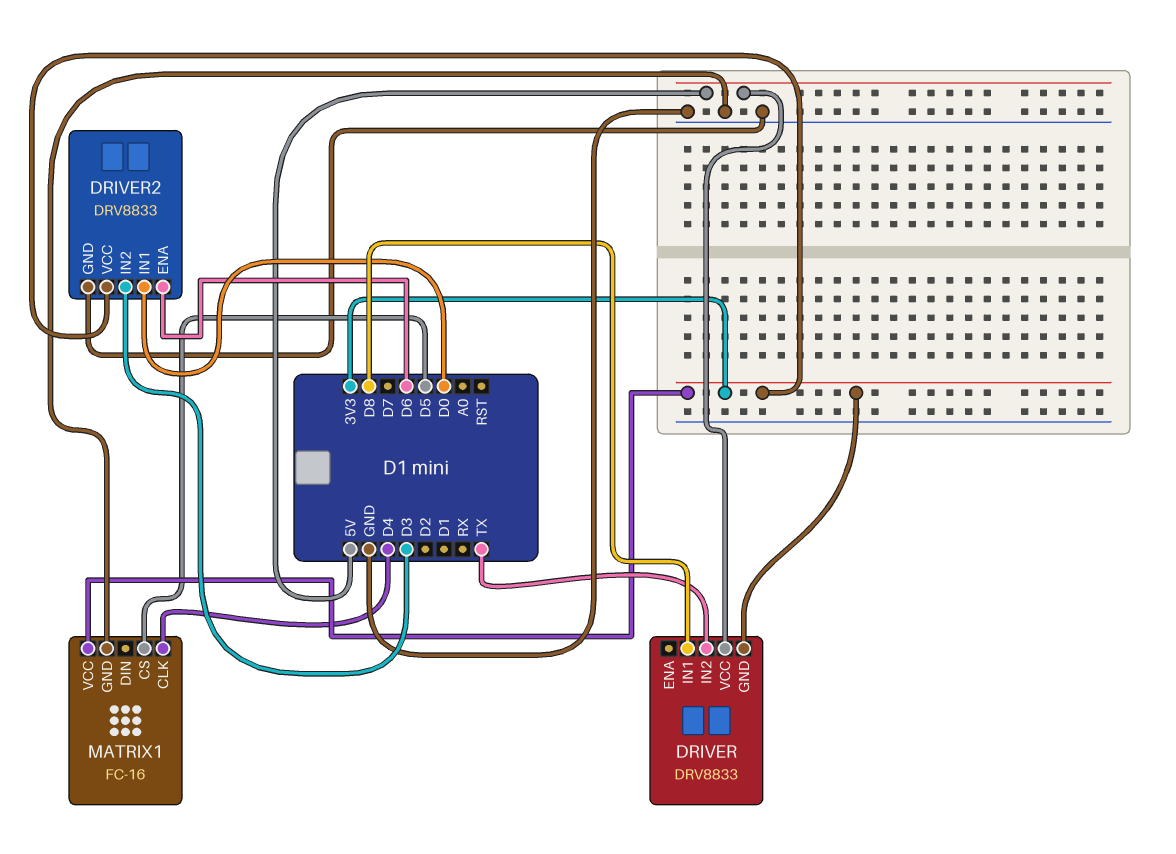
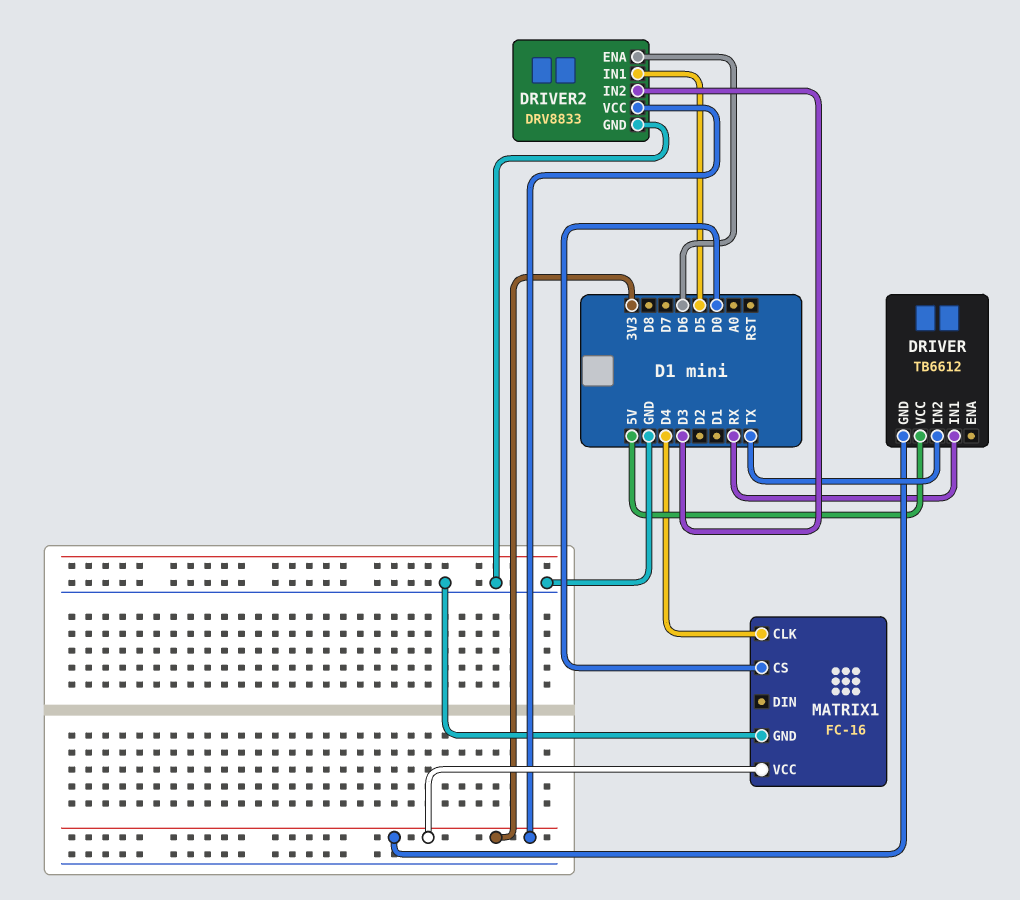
DRIVER: DRV8833 -> TB6612
DRIVER pin IN1: D8 -> RX
DRIVER2 pin IN1: D0 -> D5
MATRIX1 pin CS: D5 -> D0

